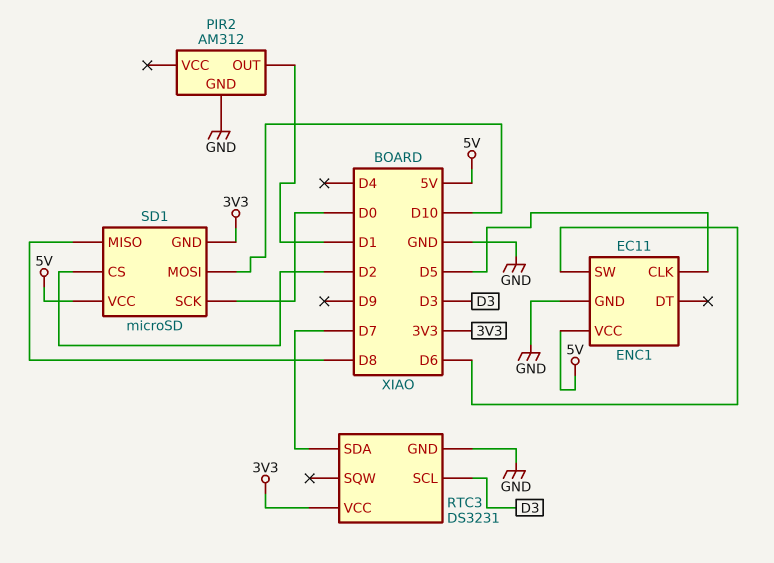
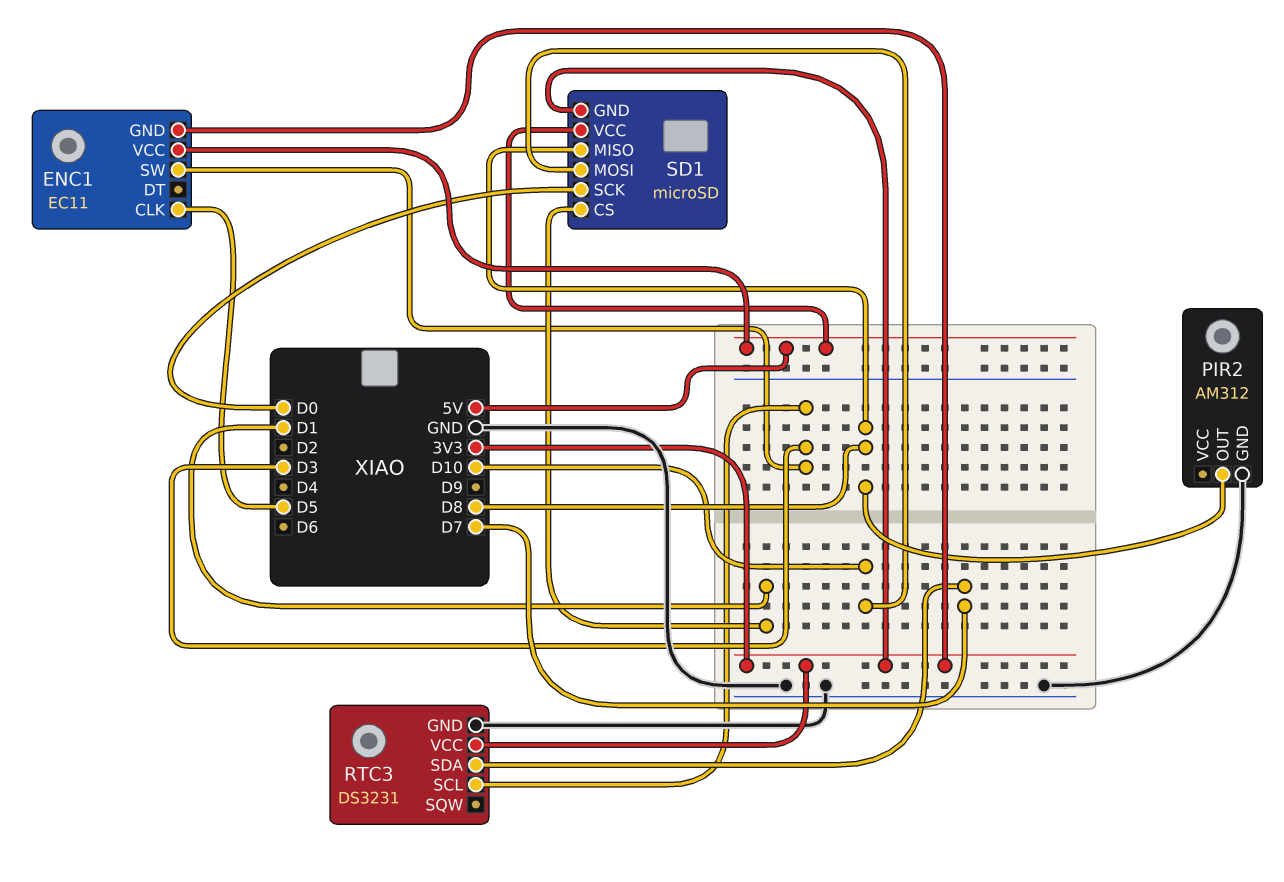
ENC1 pin GND: GND -> 3V3
ENC1 pin SW: D6 -> D3
PIR2 pin OUT: D1 -> D8
SD1 pin CS: D2 -> D1

